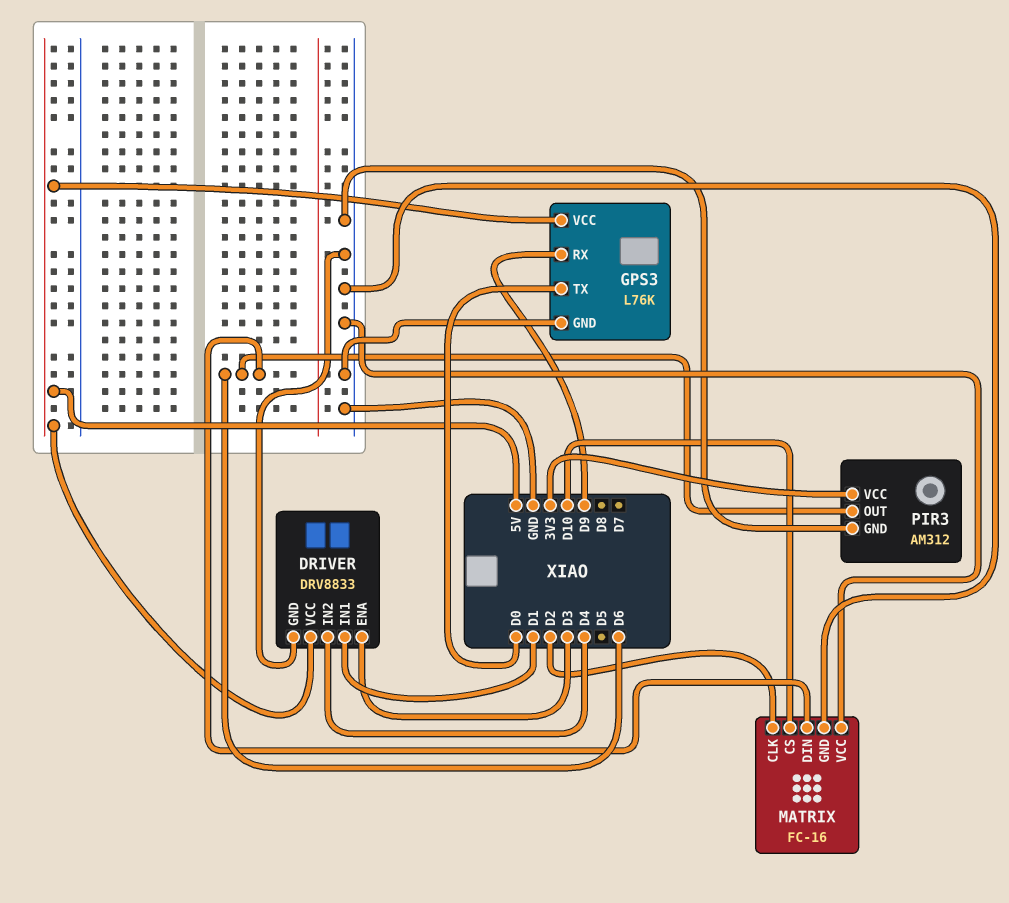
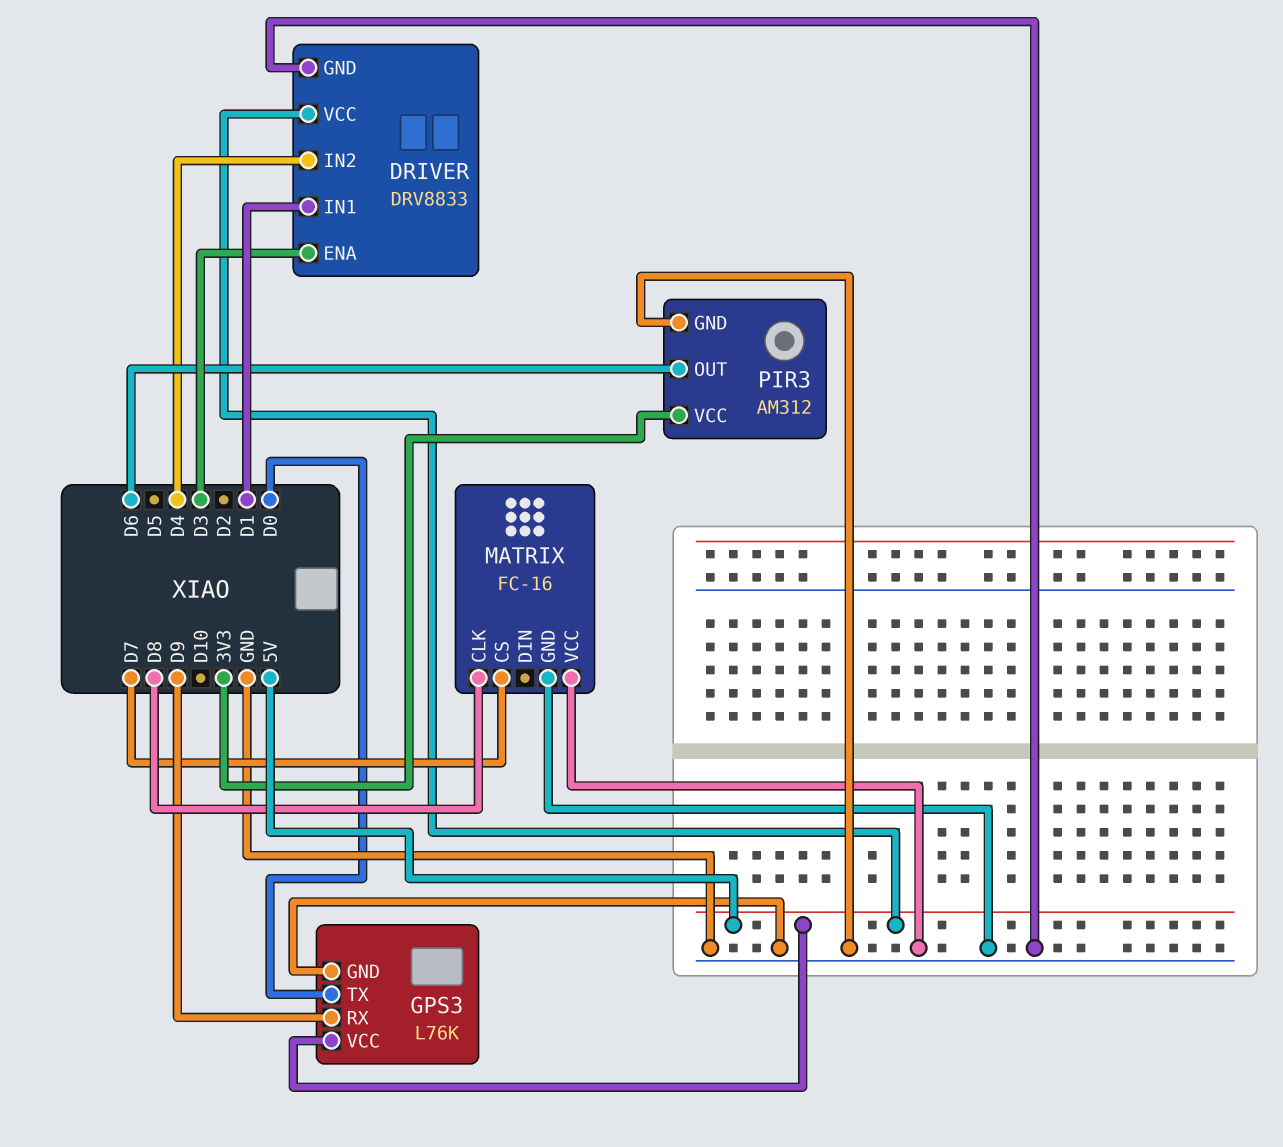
MATRIX pin CLK: D2 -> D8
MATRIX pin CS: D10 -> D7
MATRIX pin DIN: D6 -> none

